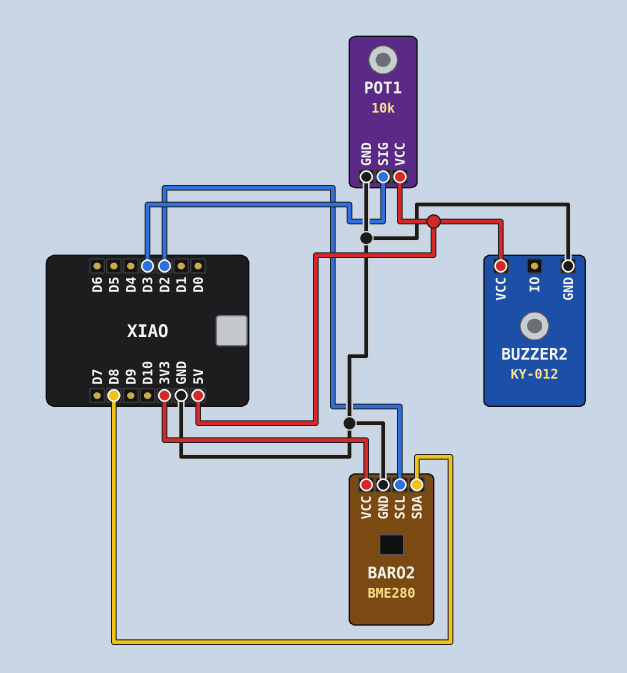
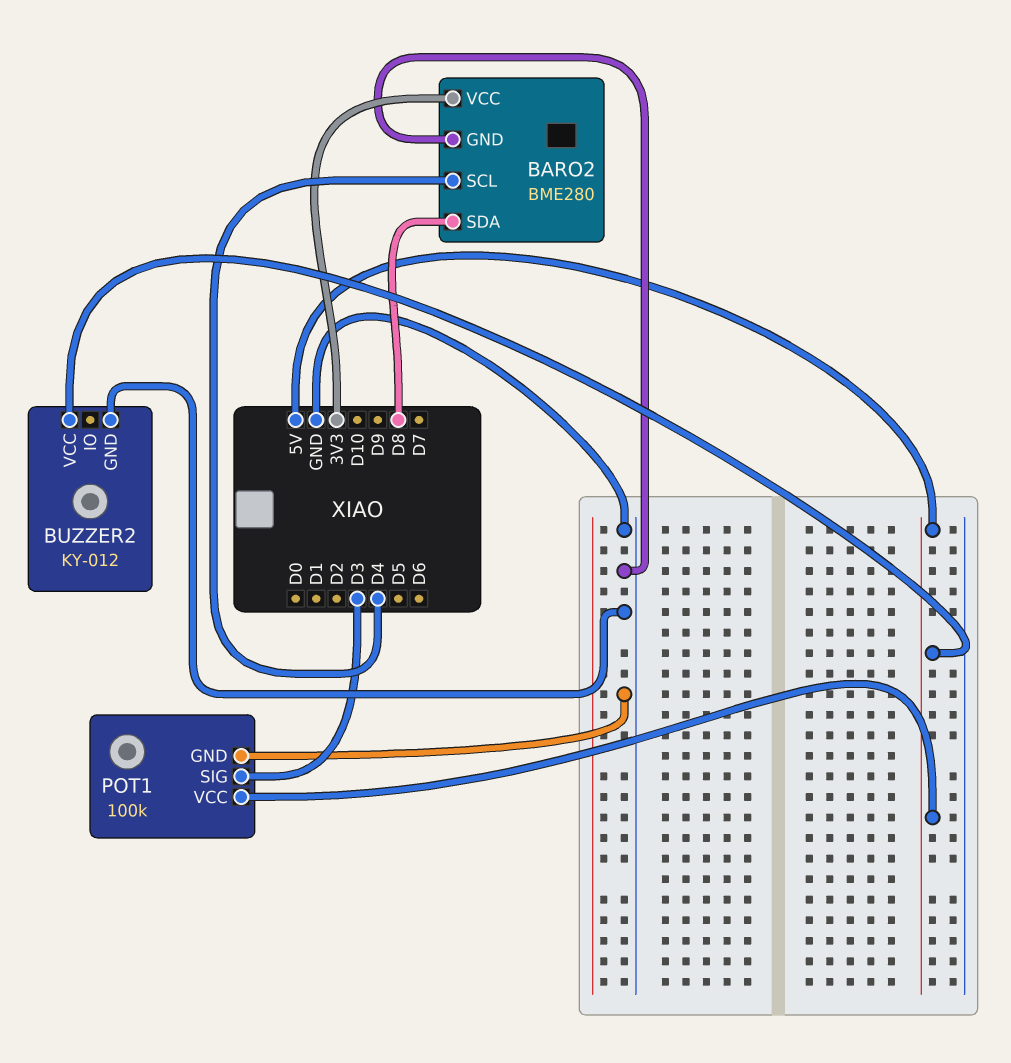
BARO2 pin SCL: D2 -> D4
POT1: 10k -> 100k

